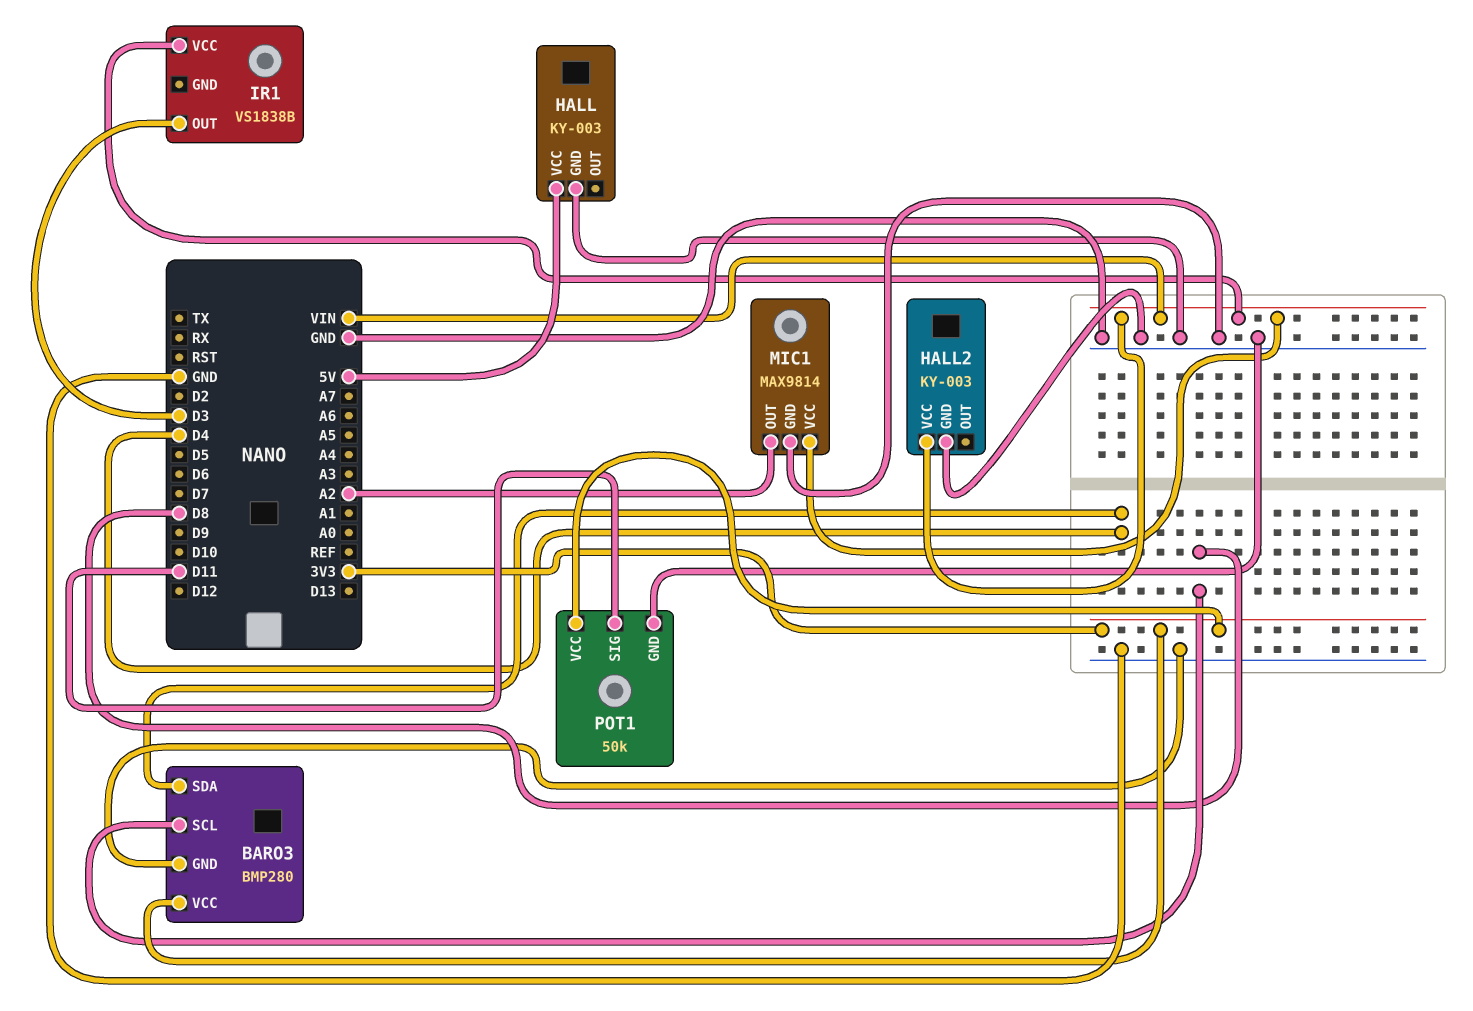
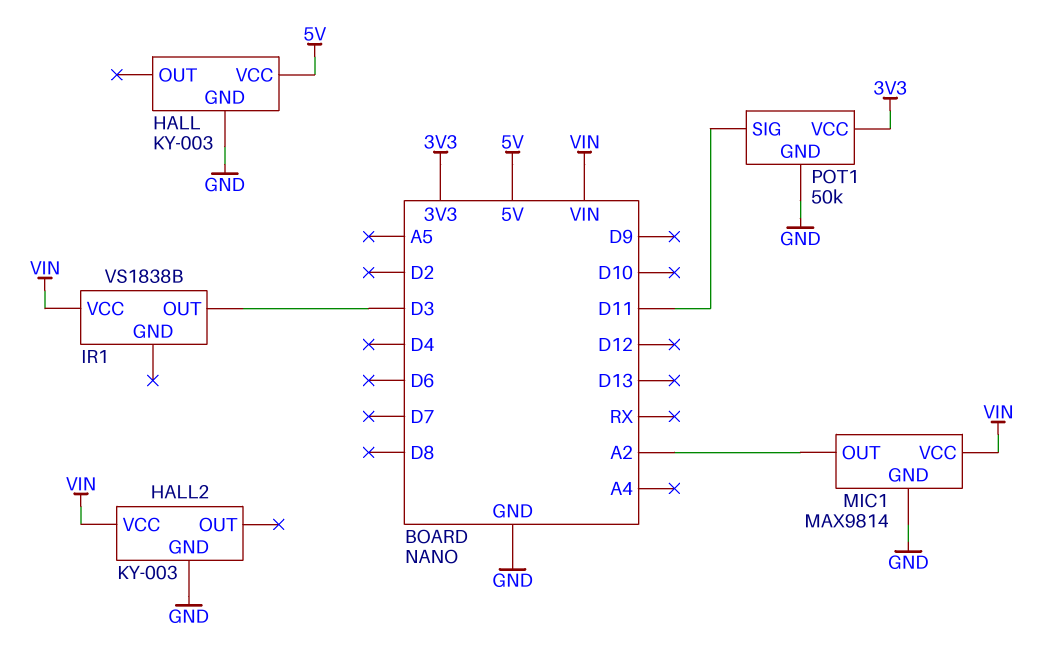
BARO3: BMP280 -> none
BARO3 pin GND: GND -> none
BARO3 pin SCL: D8 -> none
BARO3 pin SDA: D4 -> none
BARO3 pin VCC: 3V3 -> none

